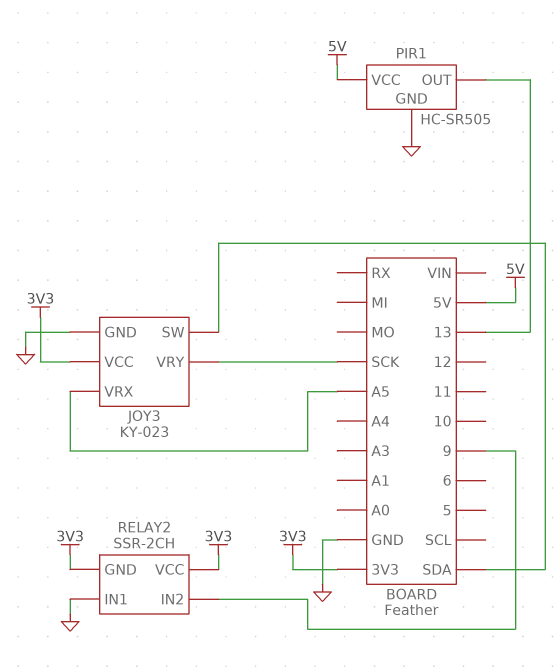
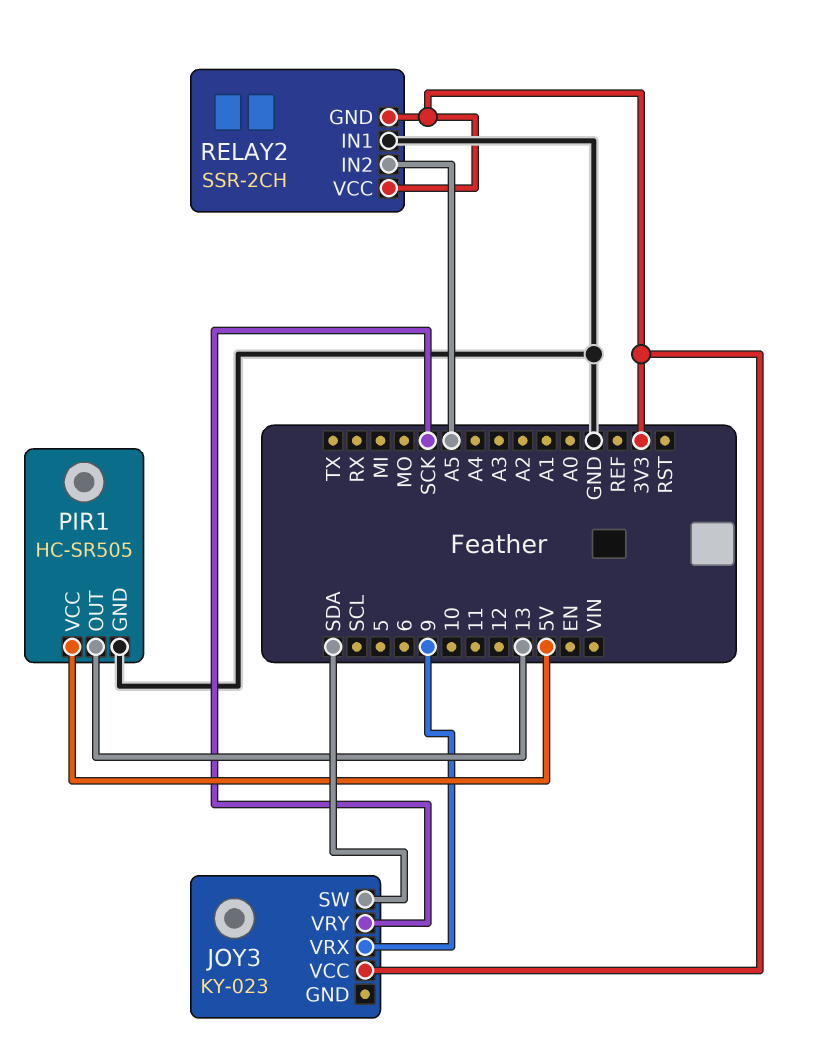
JOY3 pin GND: GND -> none
JOY3 pin VRX: A5 -> 9
RELAY2 pin IN2: 9 -> A5

